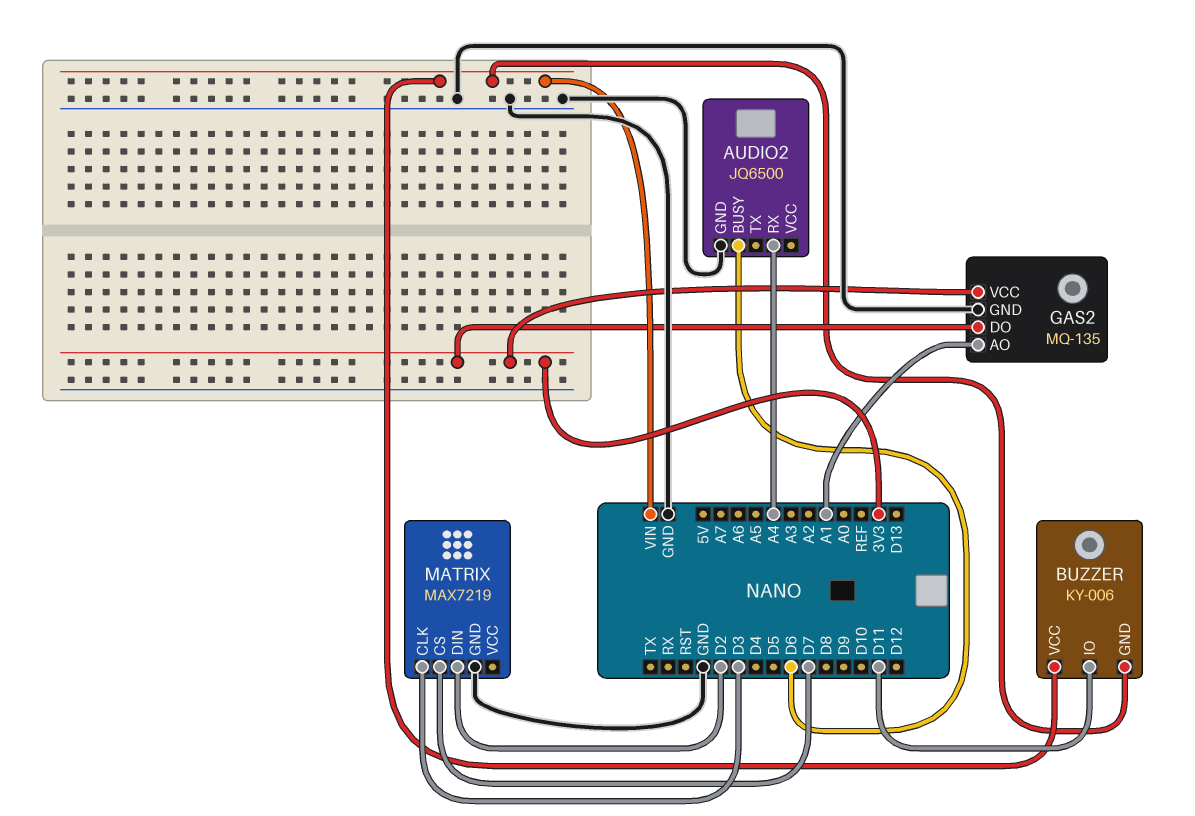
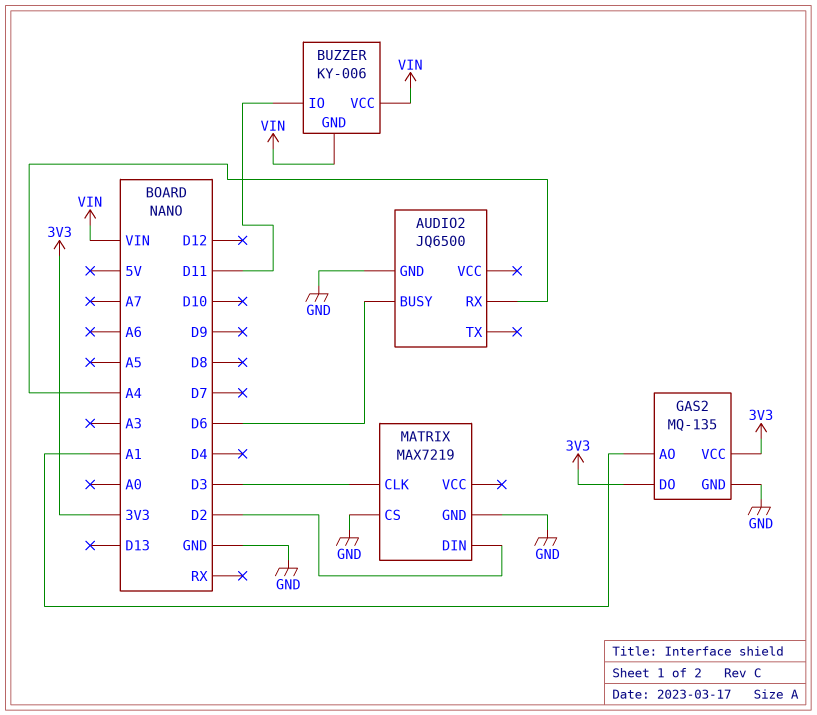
MATRIX pin CS: D7 -> GND

